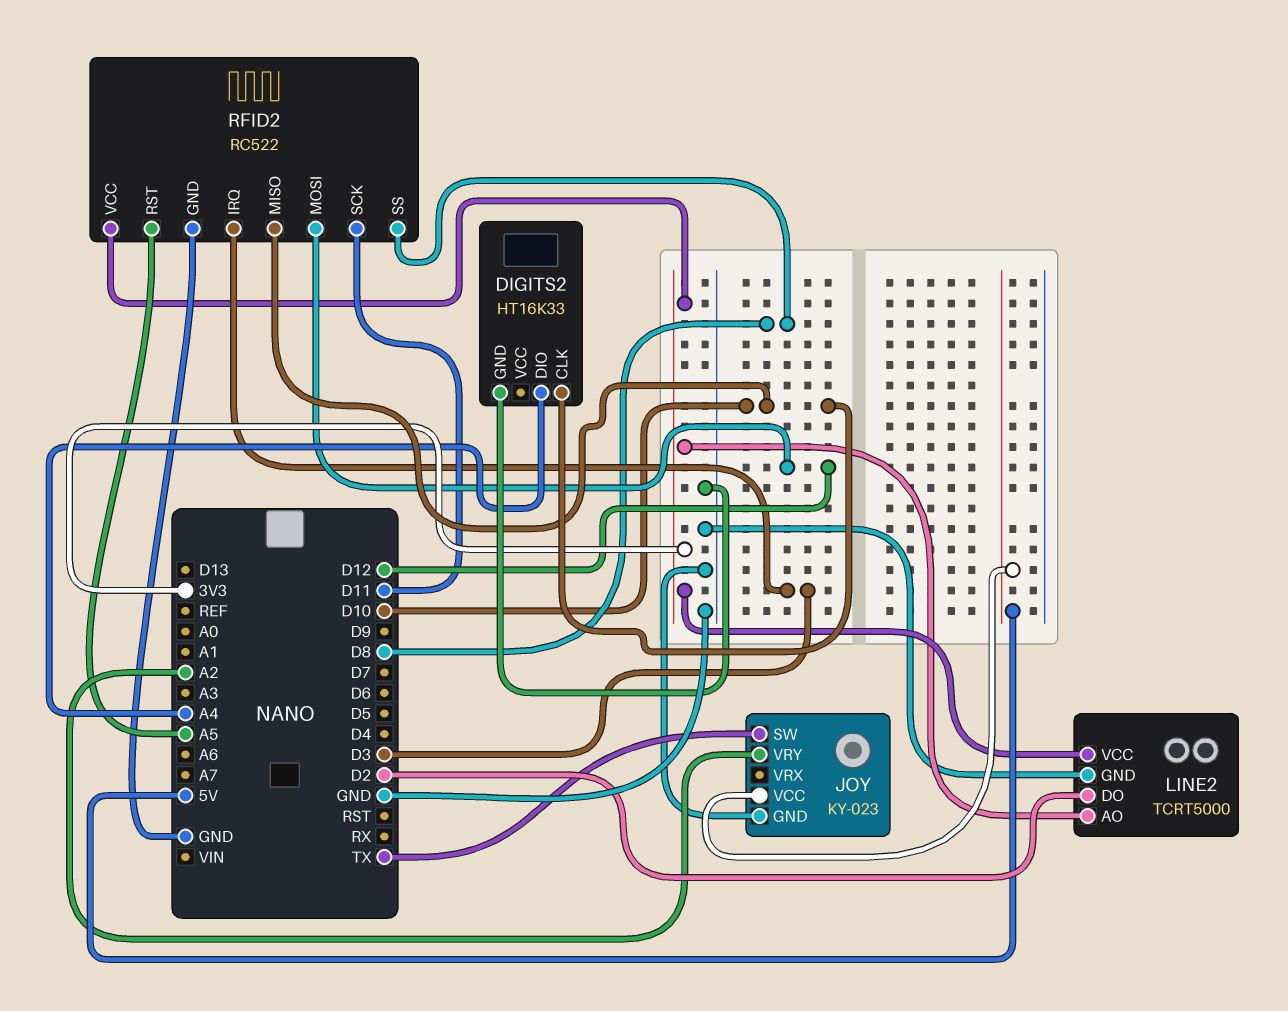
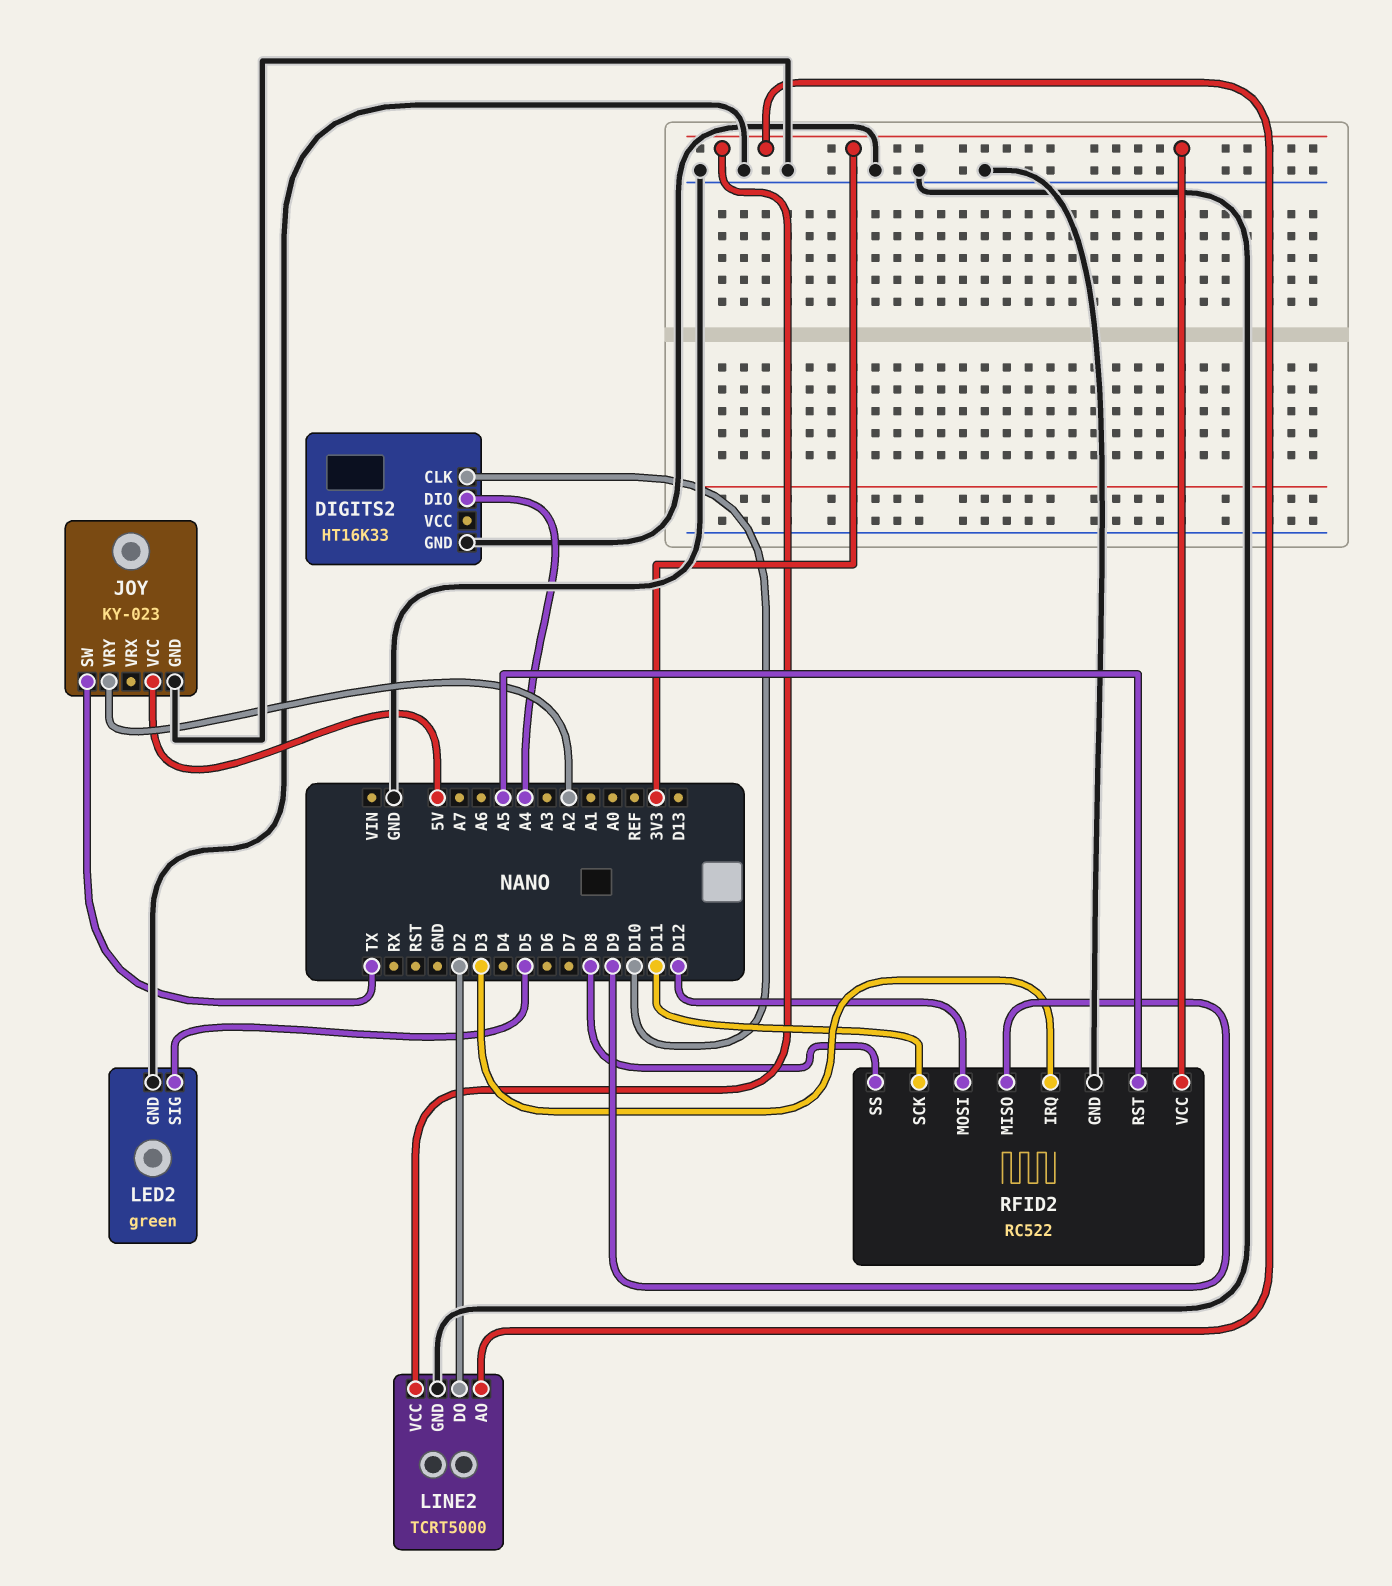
LED2: none -> green
LED2 pin GND: none -> GND
LED2 pin SIG: none -> D5
RFID2 pin MISO: D10 -> D9

